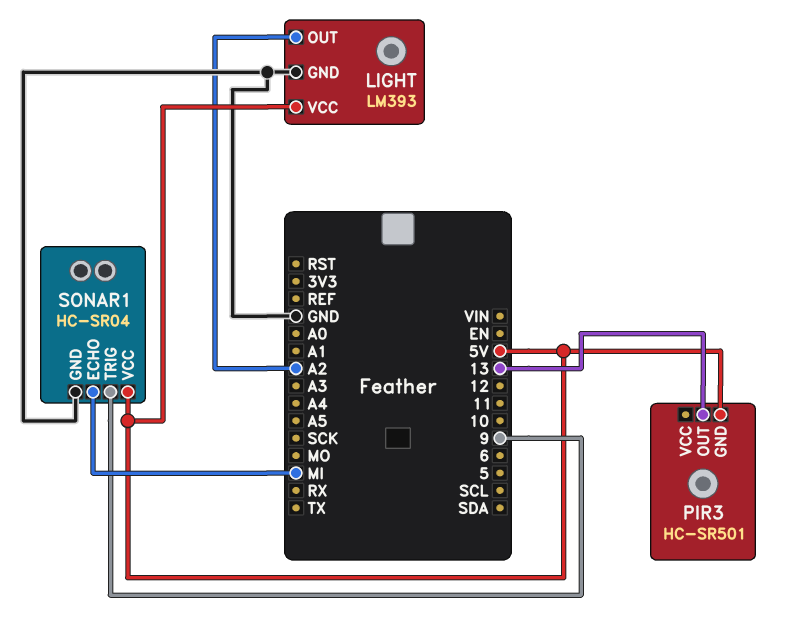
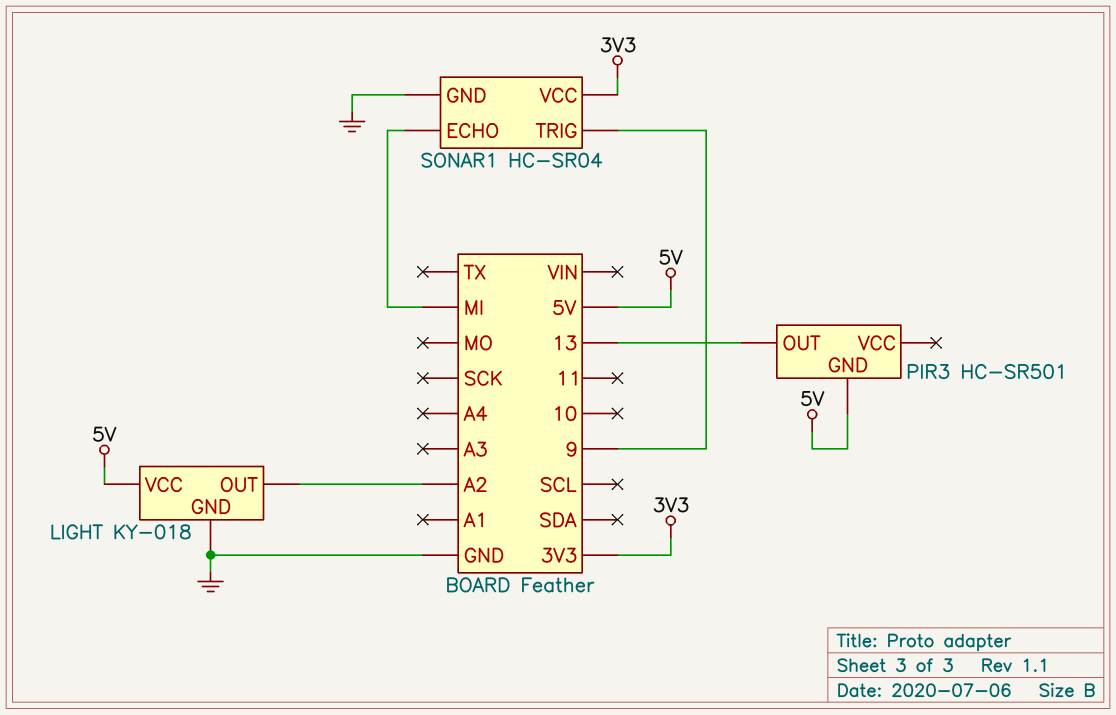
LIGHT: LM393 -> KY-018
SONAR1 pin VCC: 5V -> 3V3

